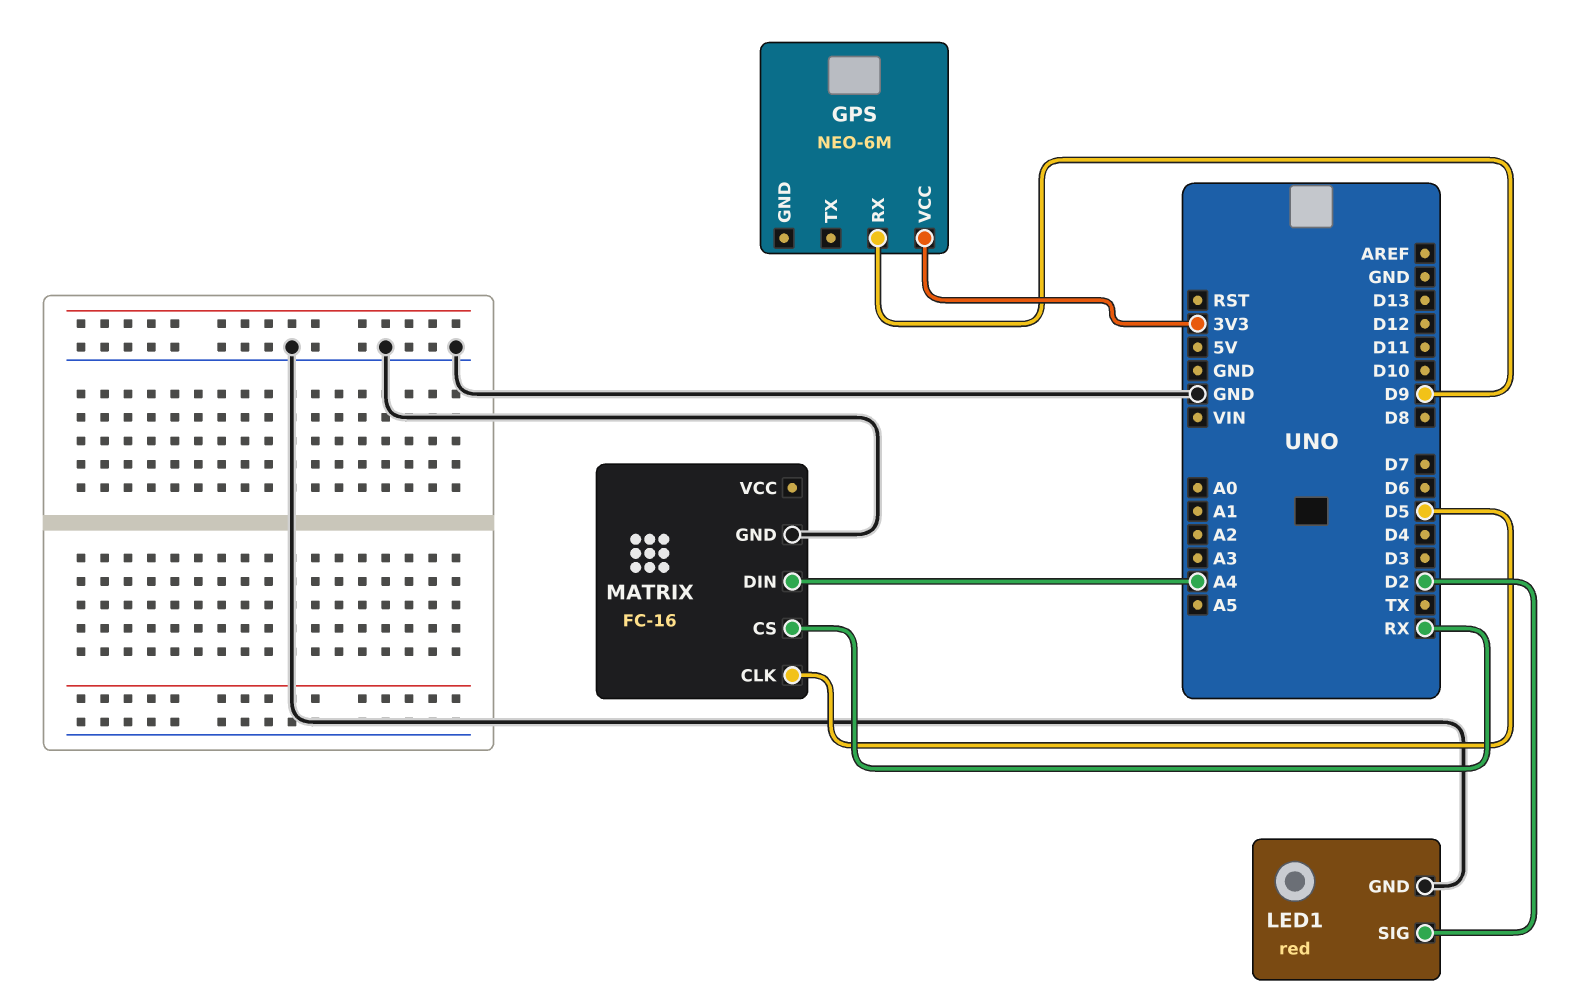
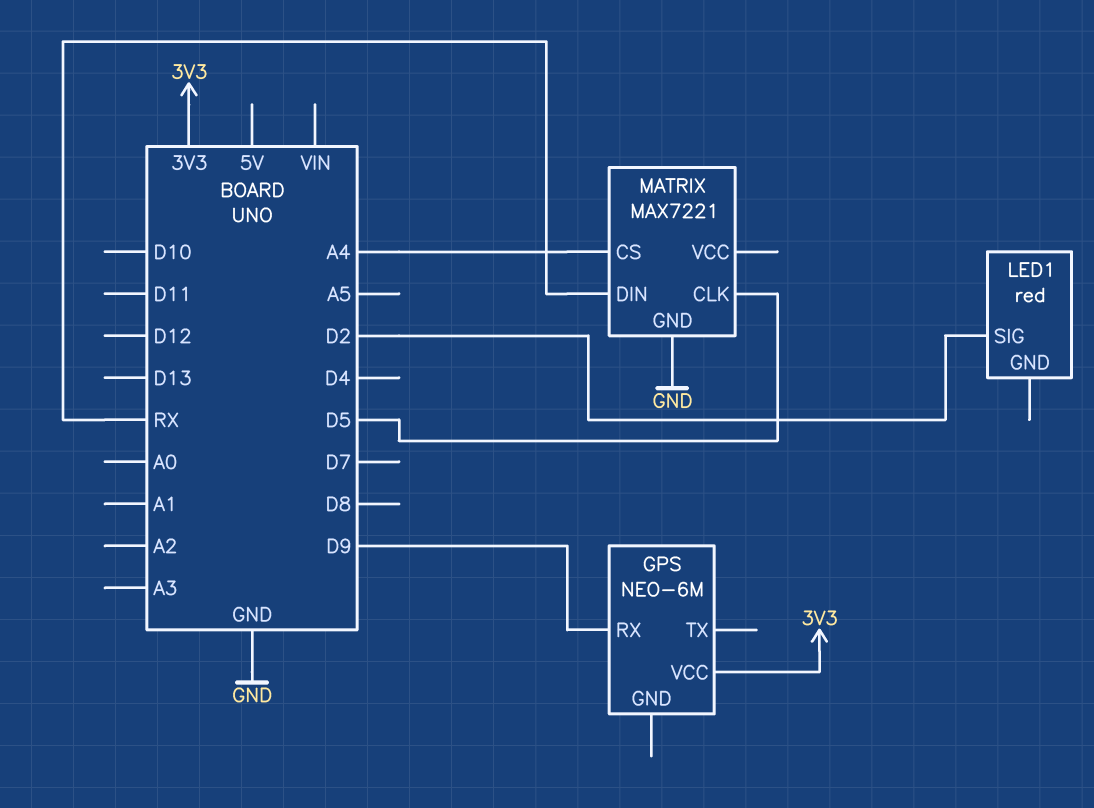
LED1 pin GND: GND -> none
MATRIX: FC-16 -> MAX7221
MATRIX pin CS: RX -> A4
MATRIX pin DIN: A4 -> RX

